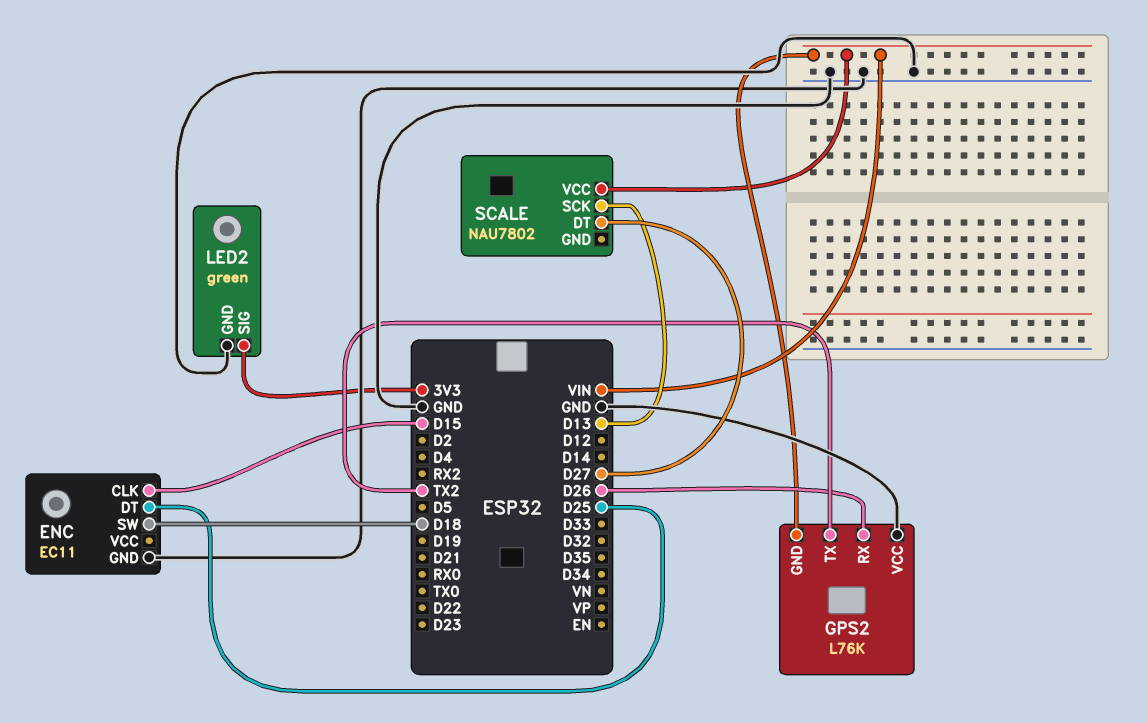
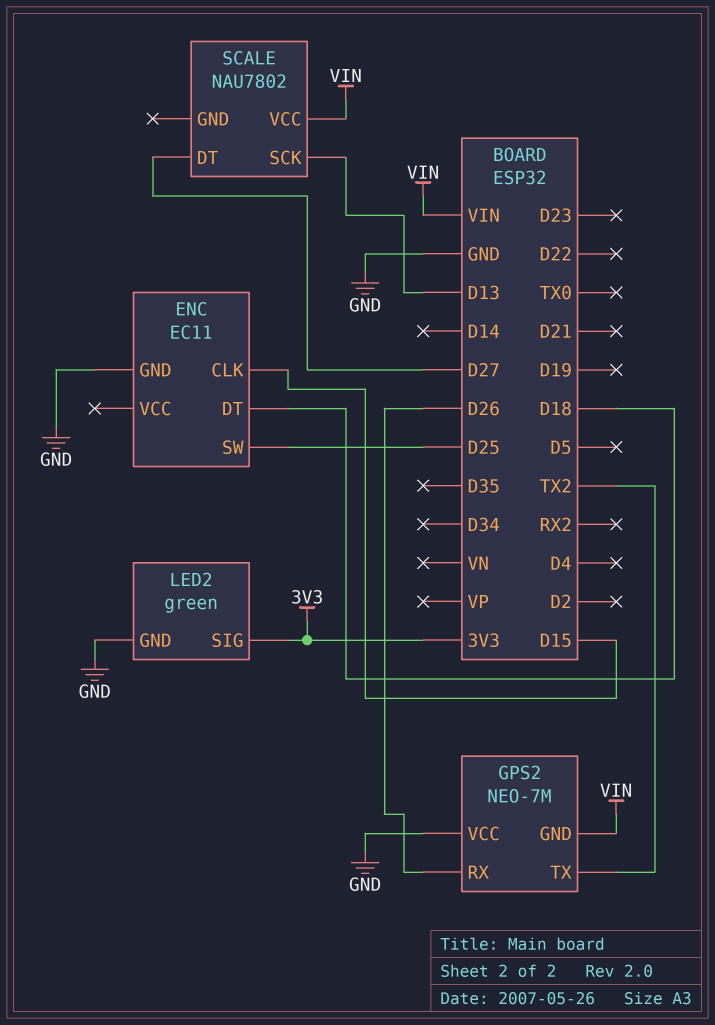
ENC pin DT: D25 -> D18
ENC pin SW: D18 -> D25
GPS2: L76K -> NEO-7M

